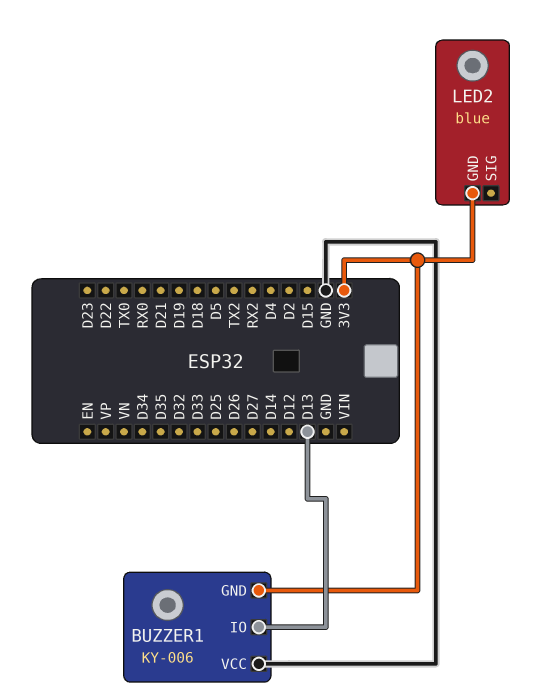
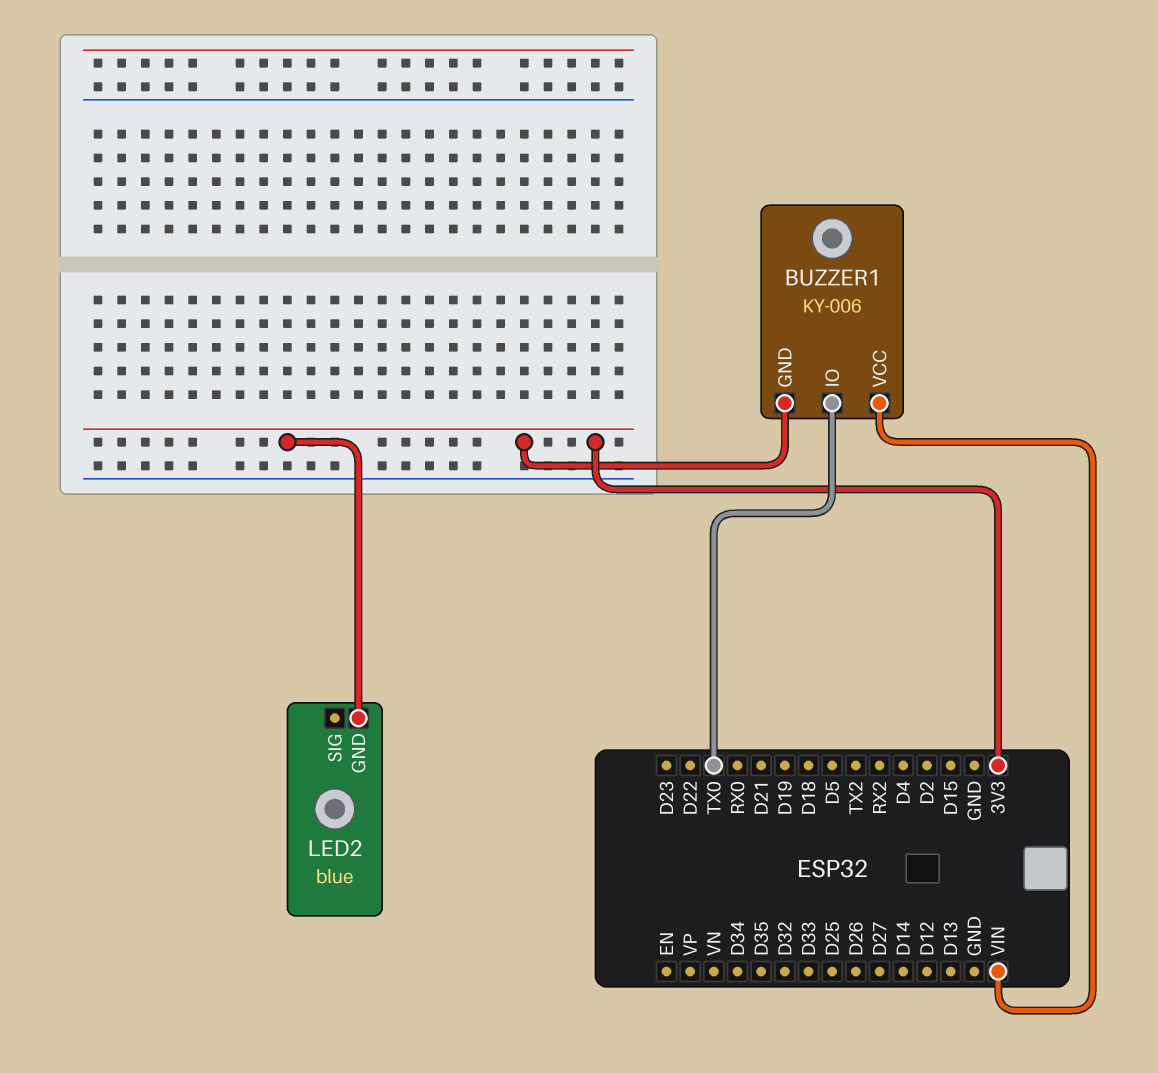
BUZZER1 pin IO: D13 -> TX0
BUZZER1 pin VCC: GND -> VIN

